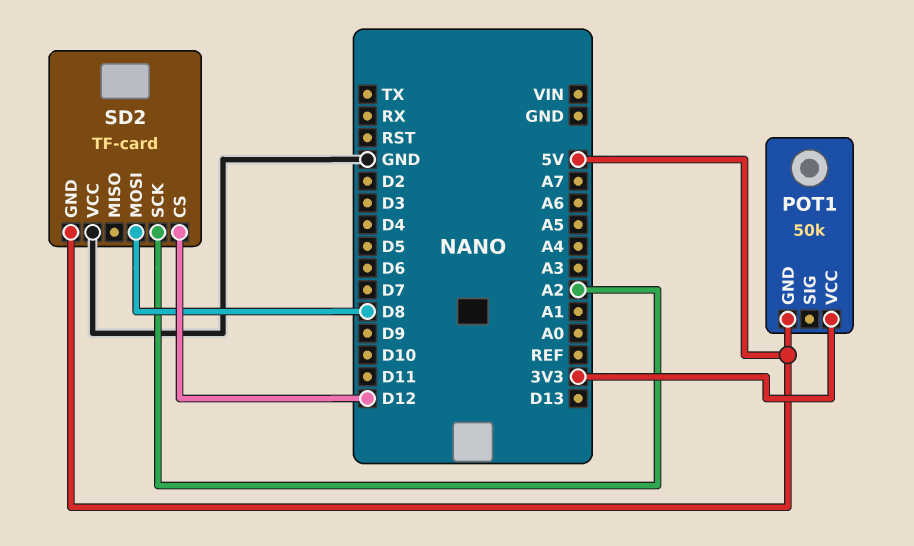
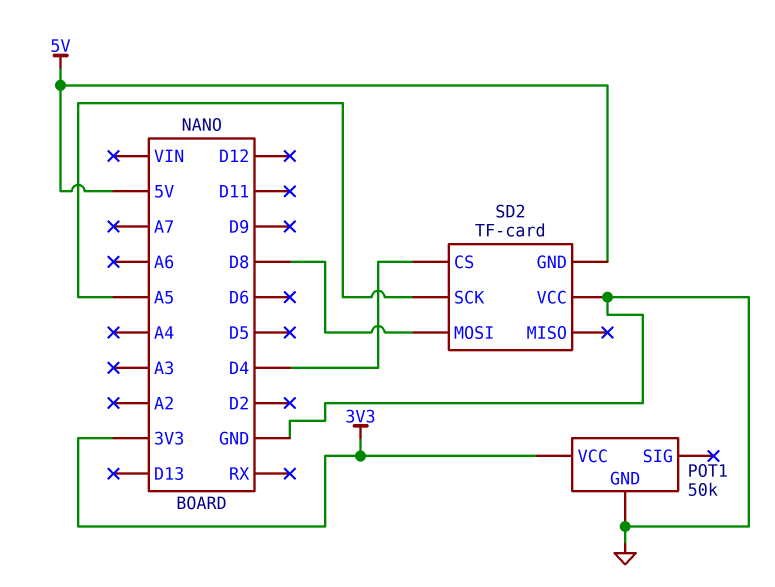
POT1 pin GND: 5V -> GND
SD2 pin CS: D12 -> D4
SD2 pin SCK: A2 -> A5

